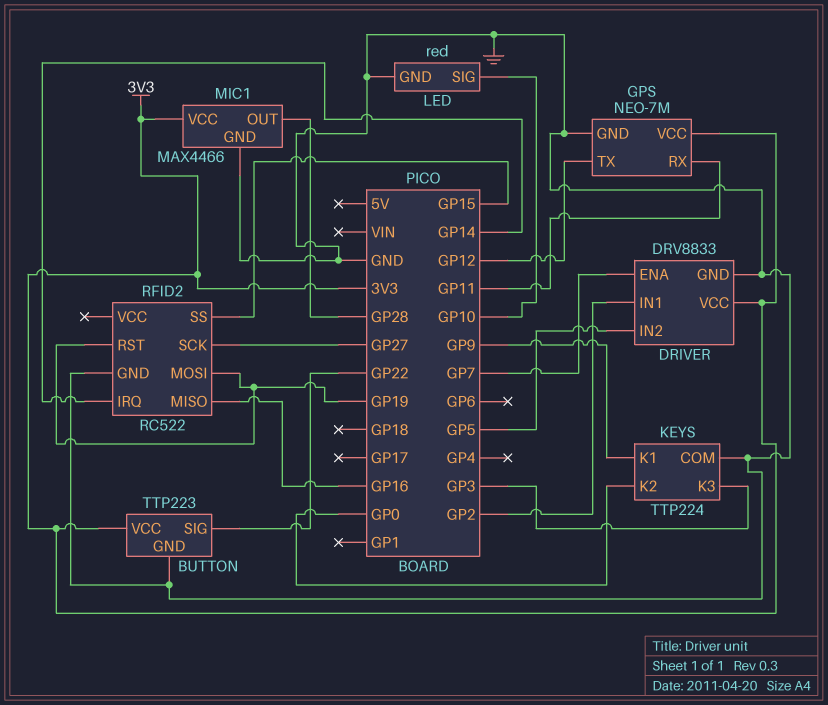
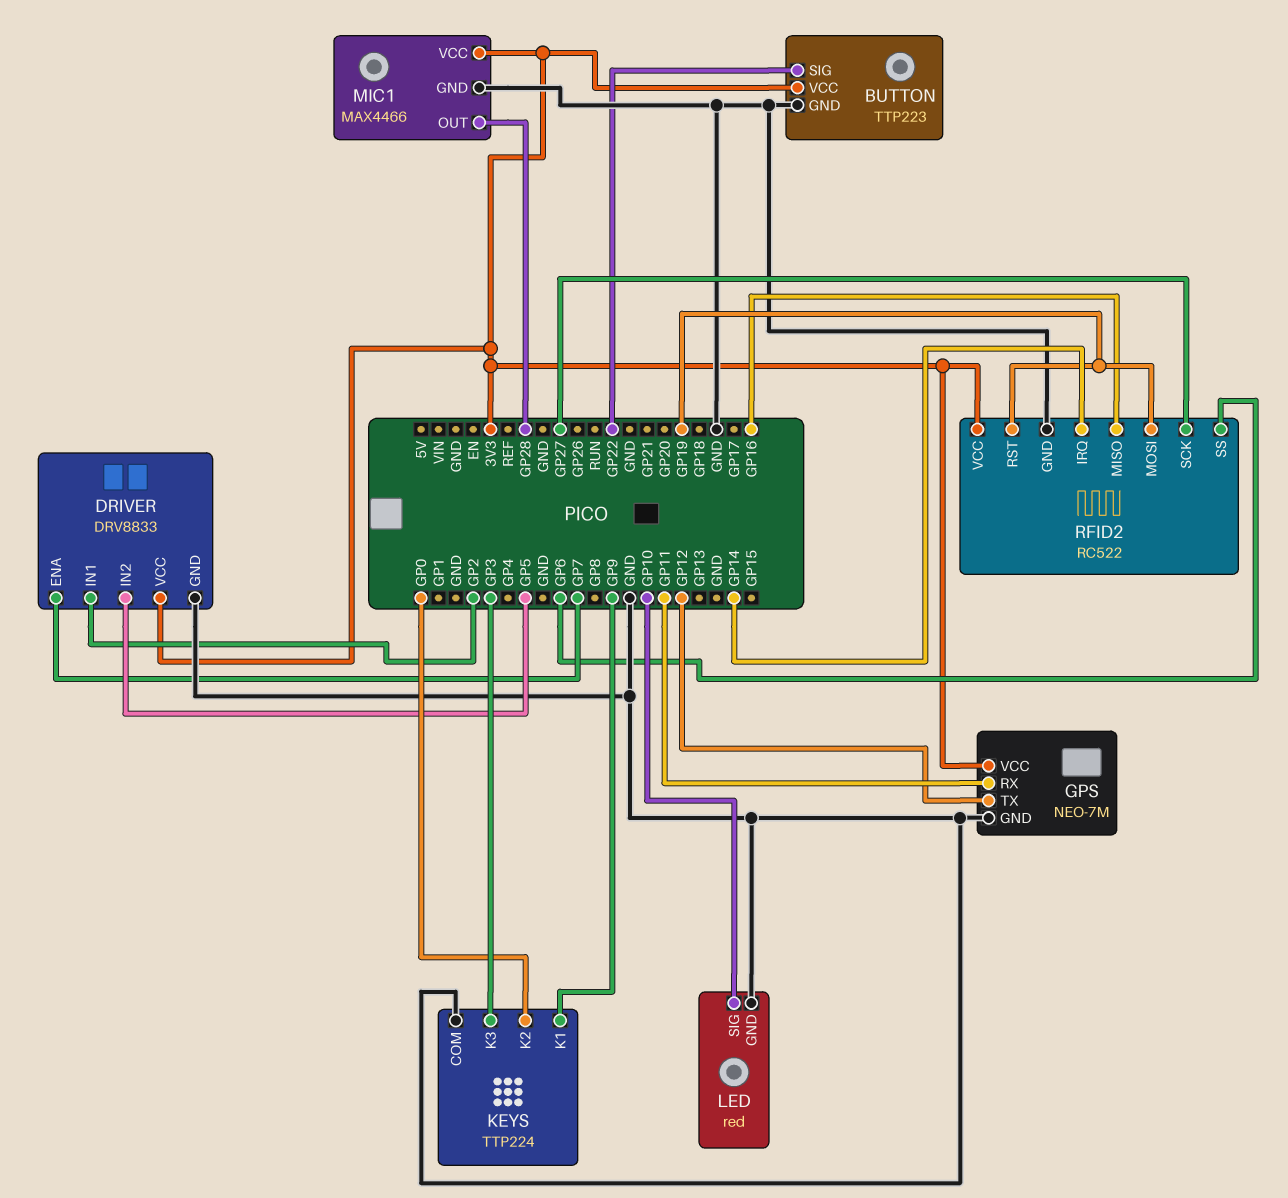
RFID2 pin SS: GP15 -> GP6
RFID2 pin VCC: none -> 3V3

